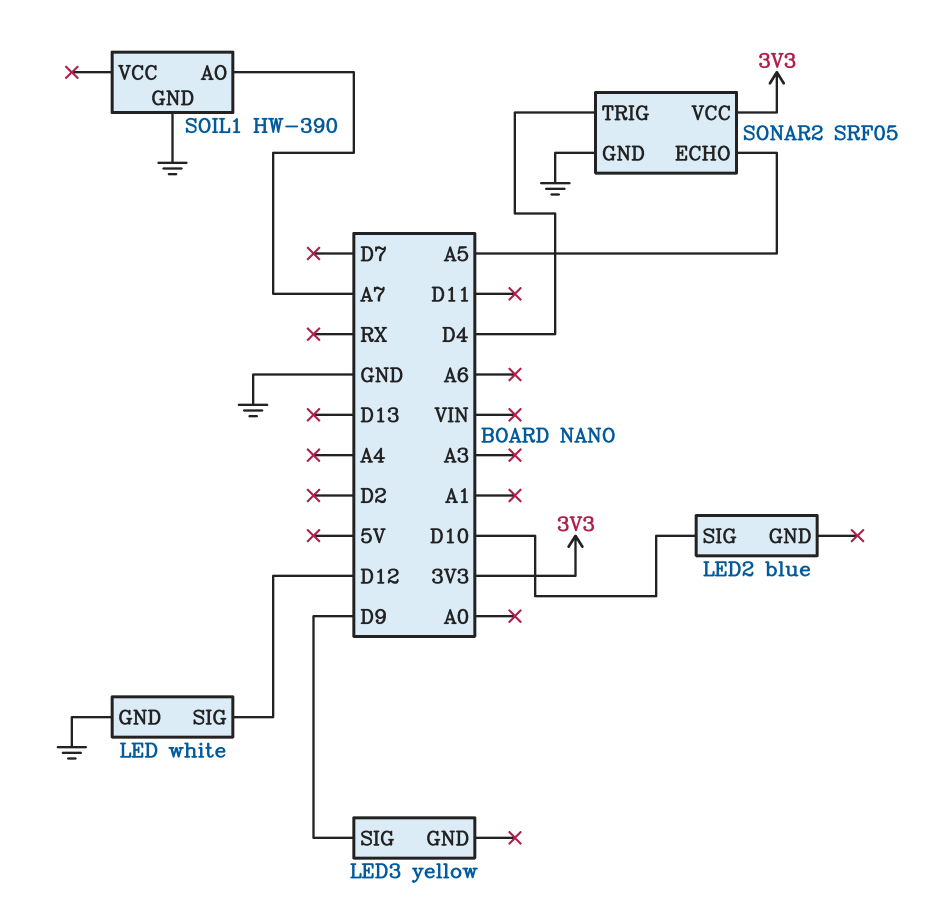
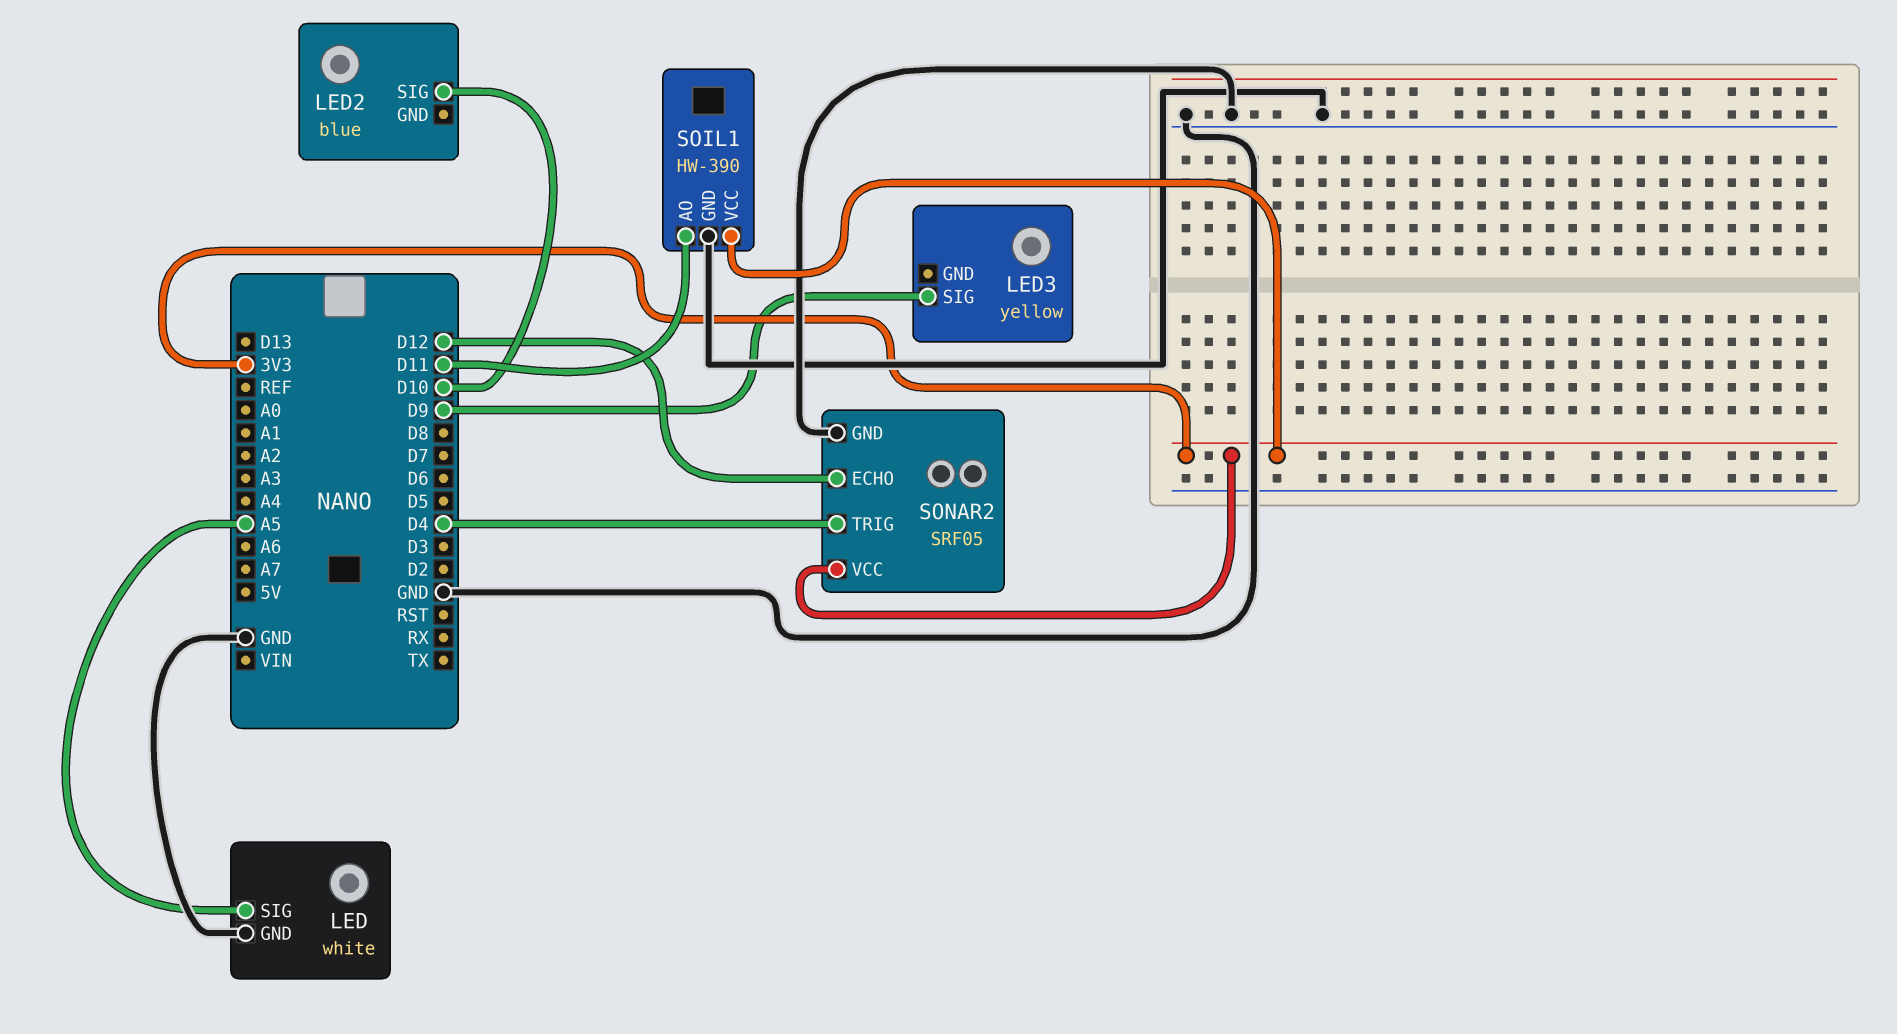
LED pin SIG: D12 -> A5
SOIL1 pin AO: A7 -> D11
SOIL1 pin VCC: none -> 3V3
SONAR2 pin ECHO: A5 -> D12

